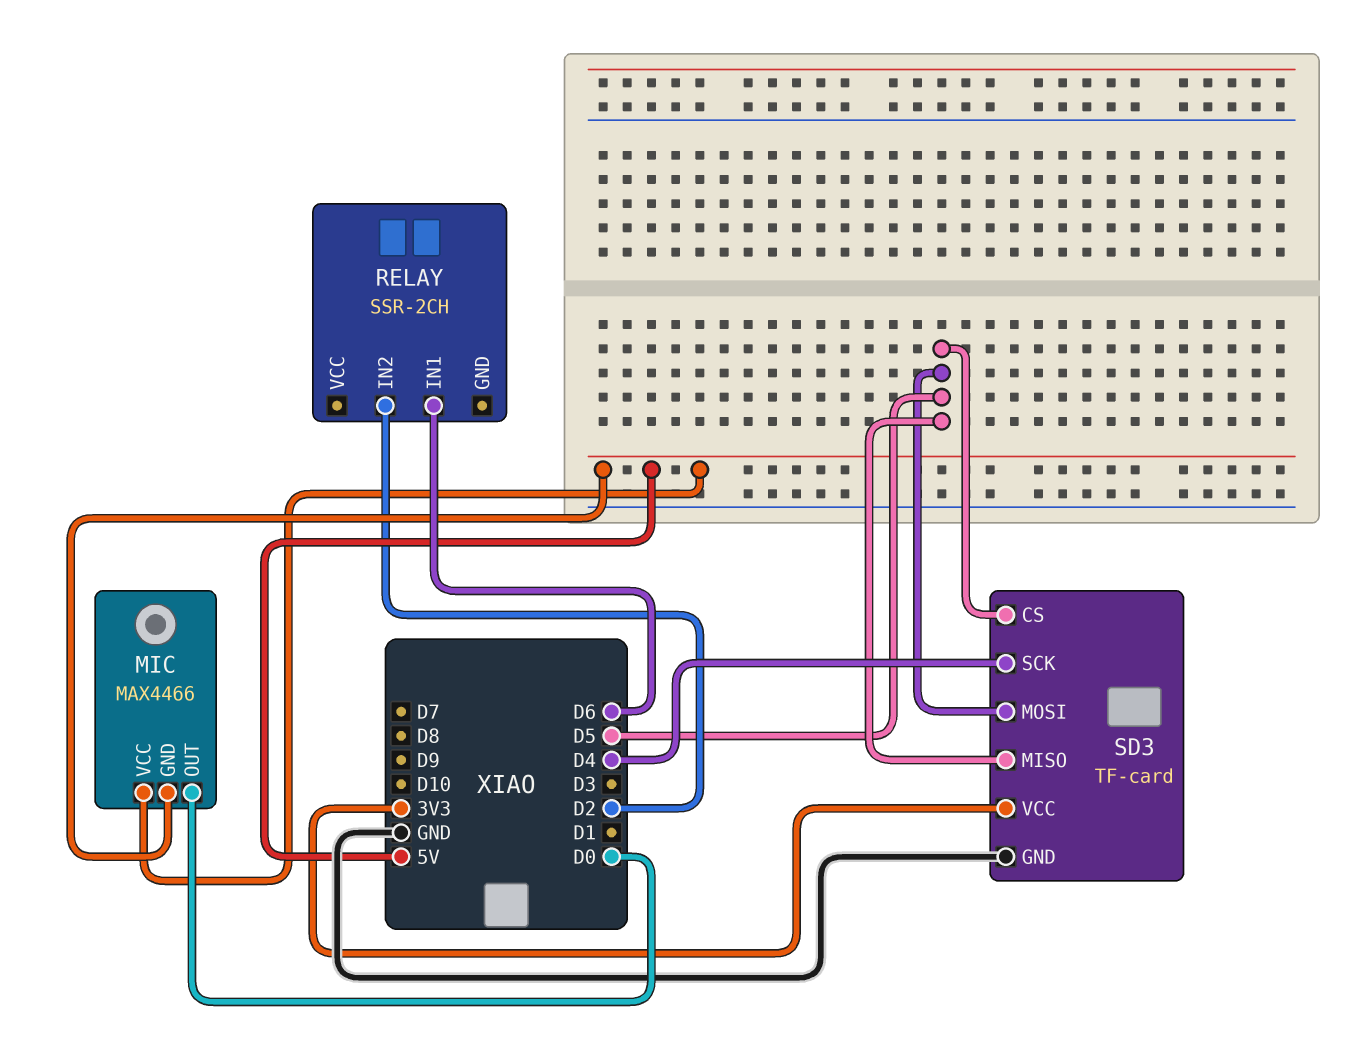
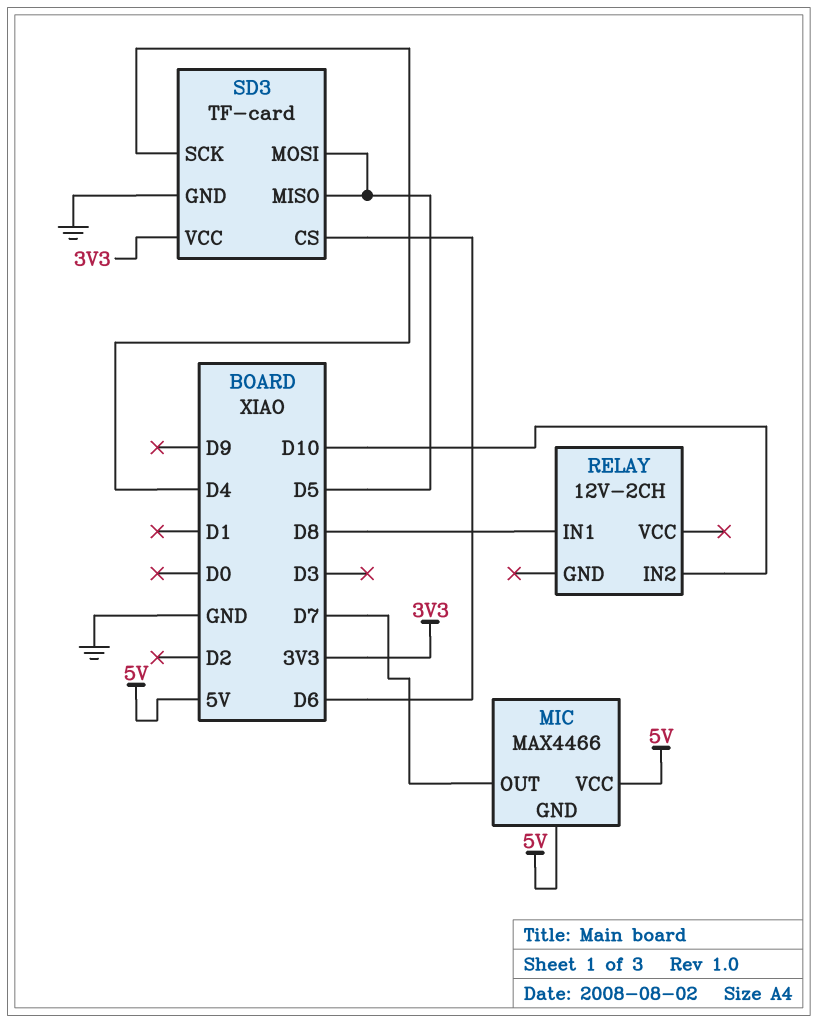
MIC pin OUT: D0 -> D7
RELAY: SSR-2CH -> 12V-2CH
RELAY pin IN1: D6 -> D8
RELAY pin IN2: D2 -> D10
SD3 pin CS: D5 -> D6

